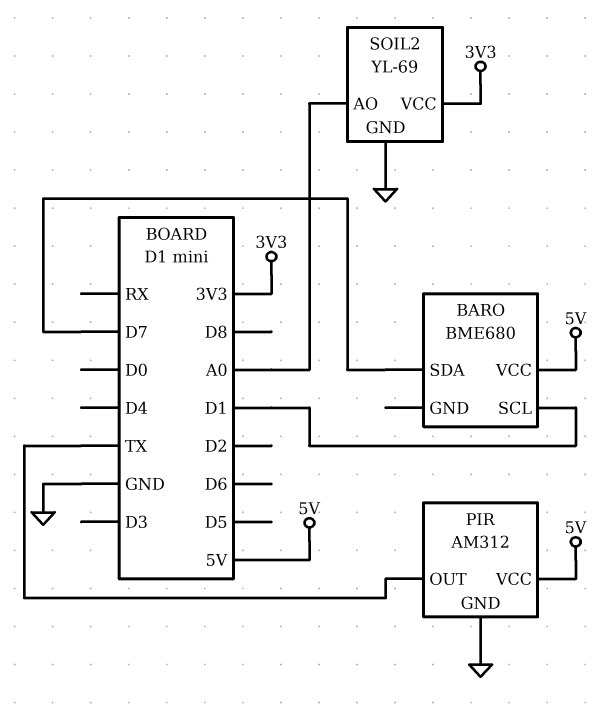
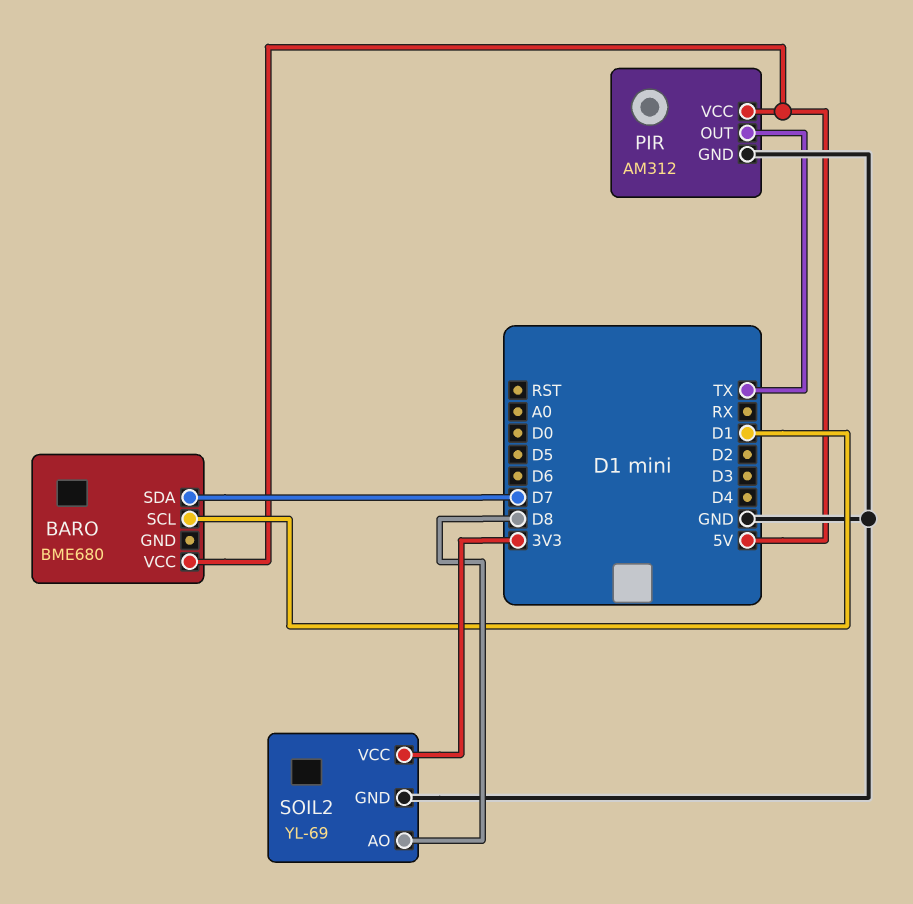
SOIL2 pin AO: A0 -> D8

